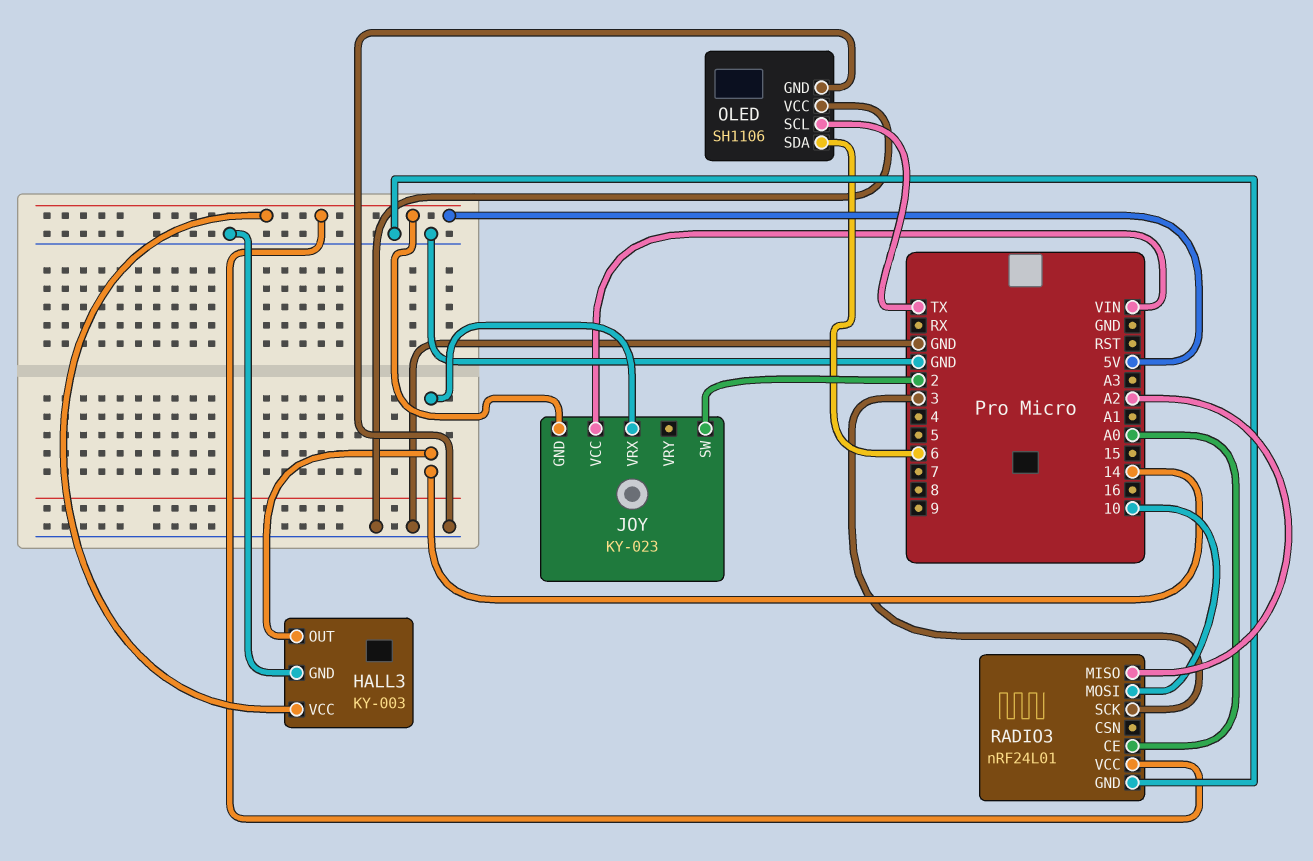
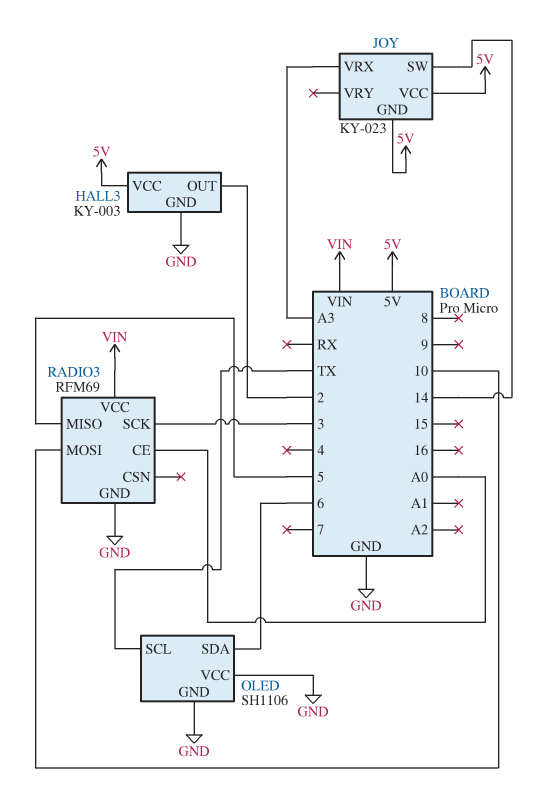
HALL3 pin OUT: 14 -> 2
JOY pin SW: 2 -> 14
JOY pin VCC: VIN -> 5V
JOY pin VRX: 14 -> A3
RADIO3: nRF24L01 -> RFM69
RADIO3 pin MISO: A2 -> 5
RADIO3 pin VCC: 5V -> VIN

